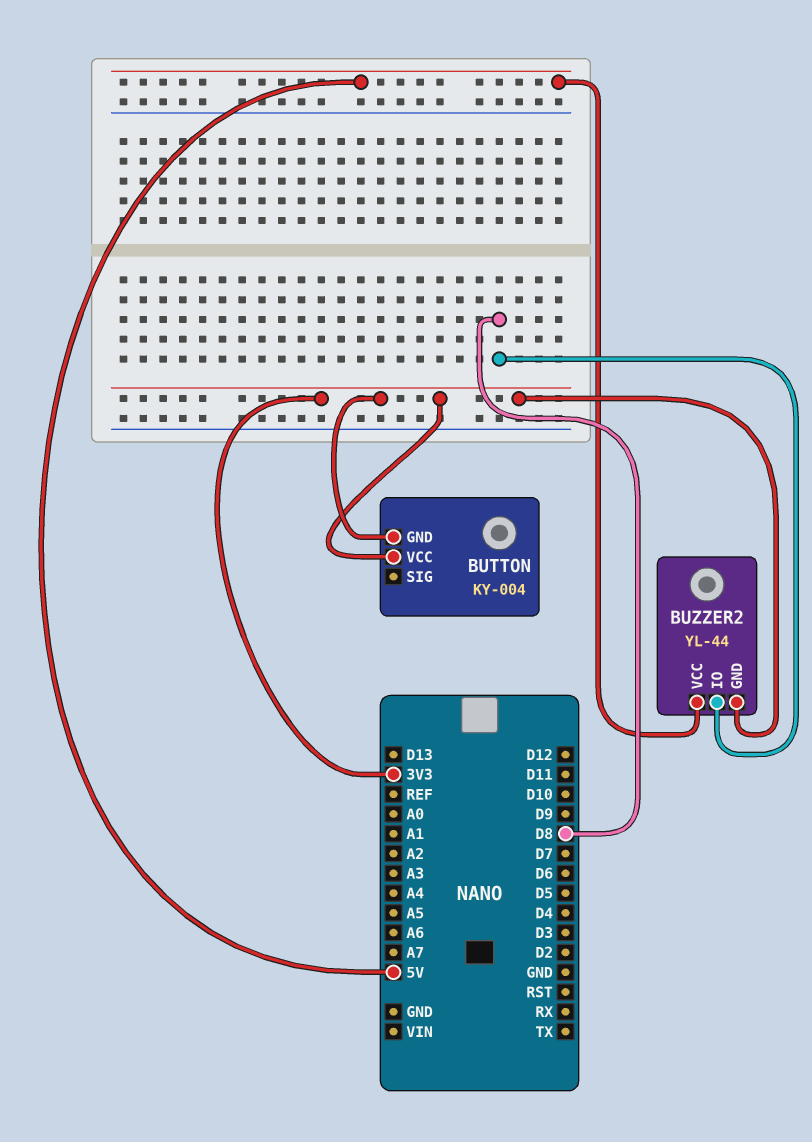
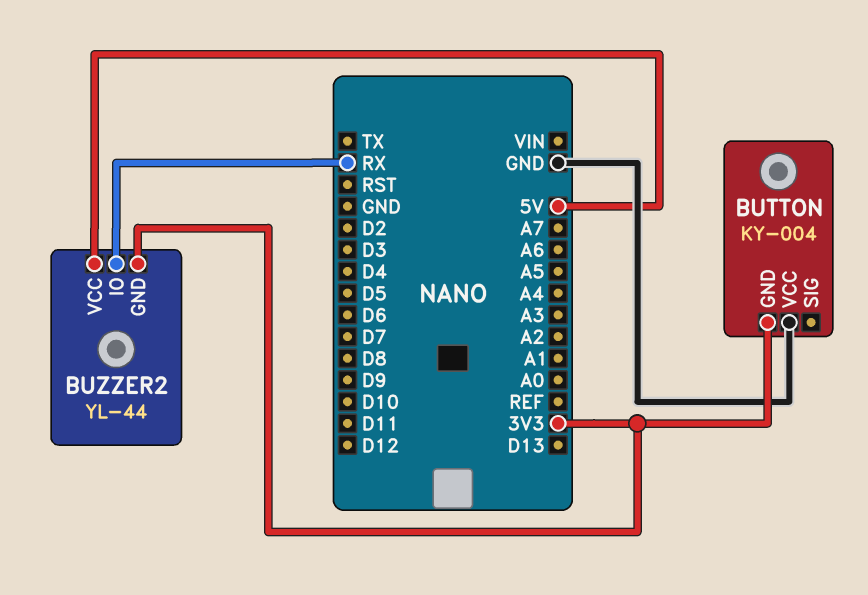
BUTTON pin VCC: 3V3 -> GND
BUZZER2 pin IO: D8 -> RX

